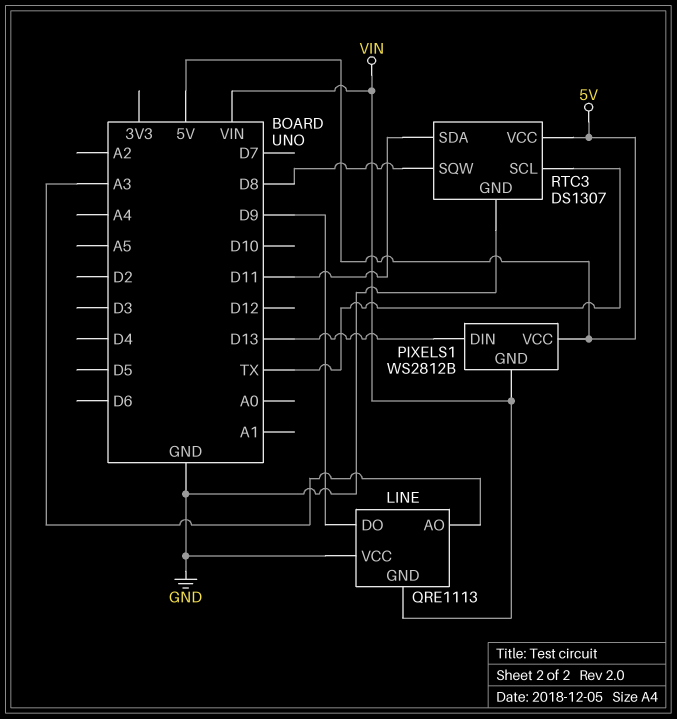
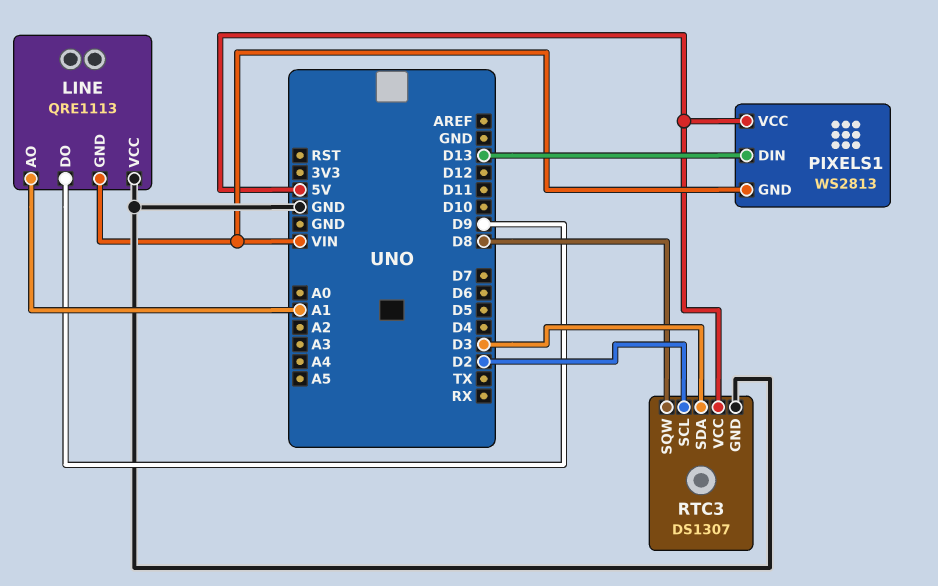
LINE pin AO: A3 -> A1
PIXELS1: WS2812B -> WS2813
RTC3 pin SCL: TX -> D2
RTC3 pin SDA: D11 -> D3

